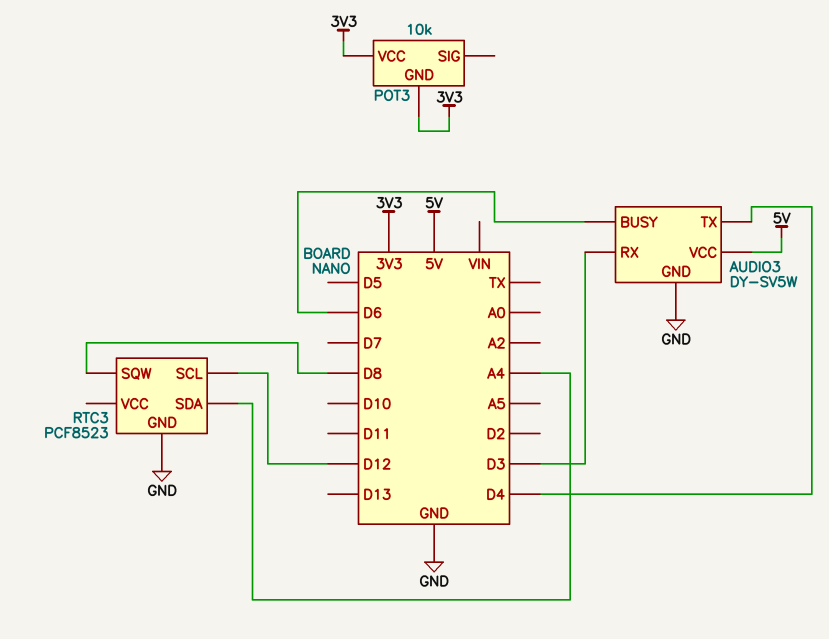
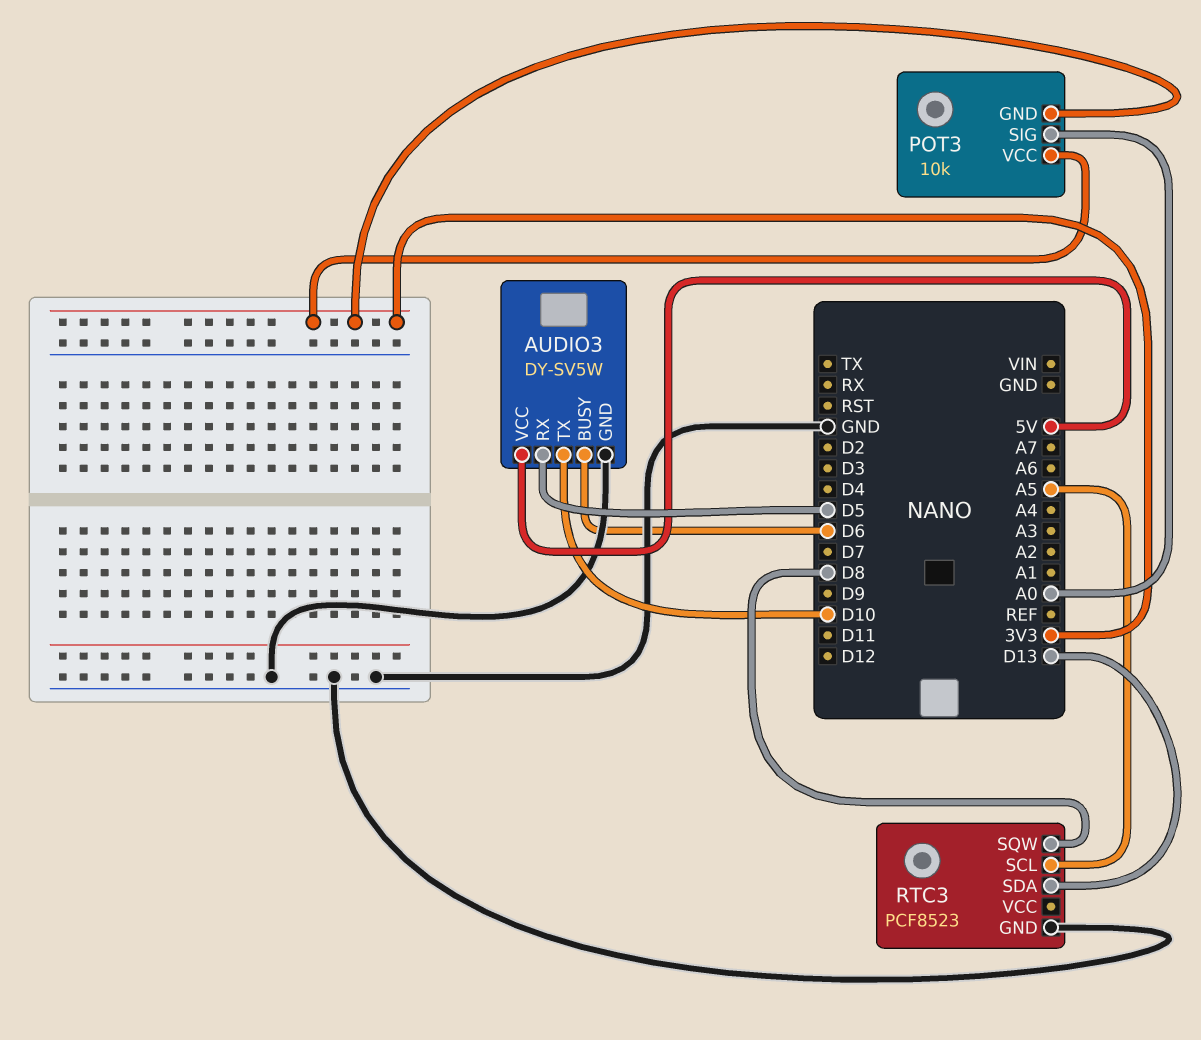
AUDIO3 pin RX: D3 -> D5
AUDIO3 pin TX: D4 -> D10
POT3 pin SIG: none -> A0
RTC3 pin SCL: D12 -> A5
RTC3 pin SDA: A4 -> D13

